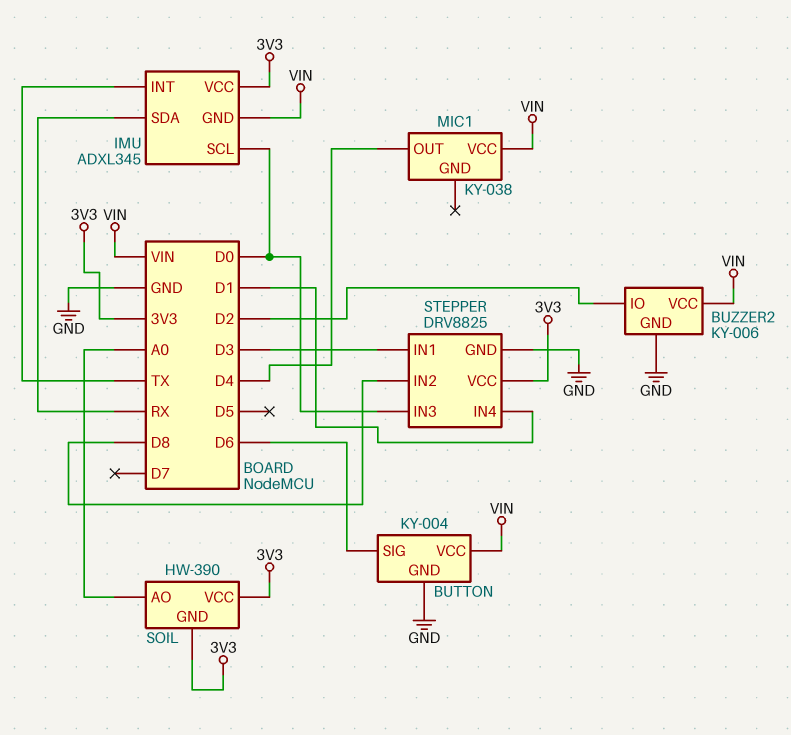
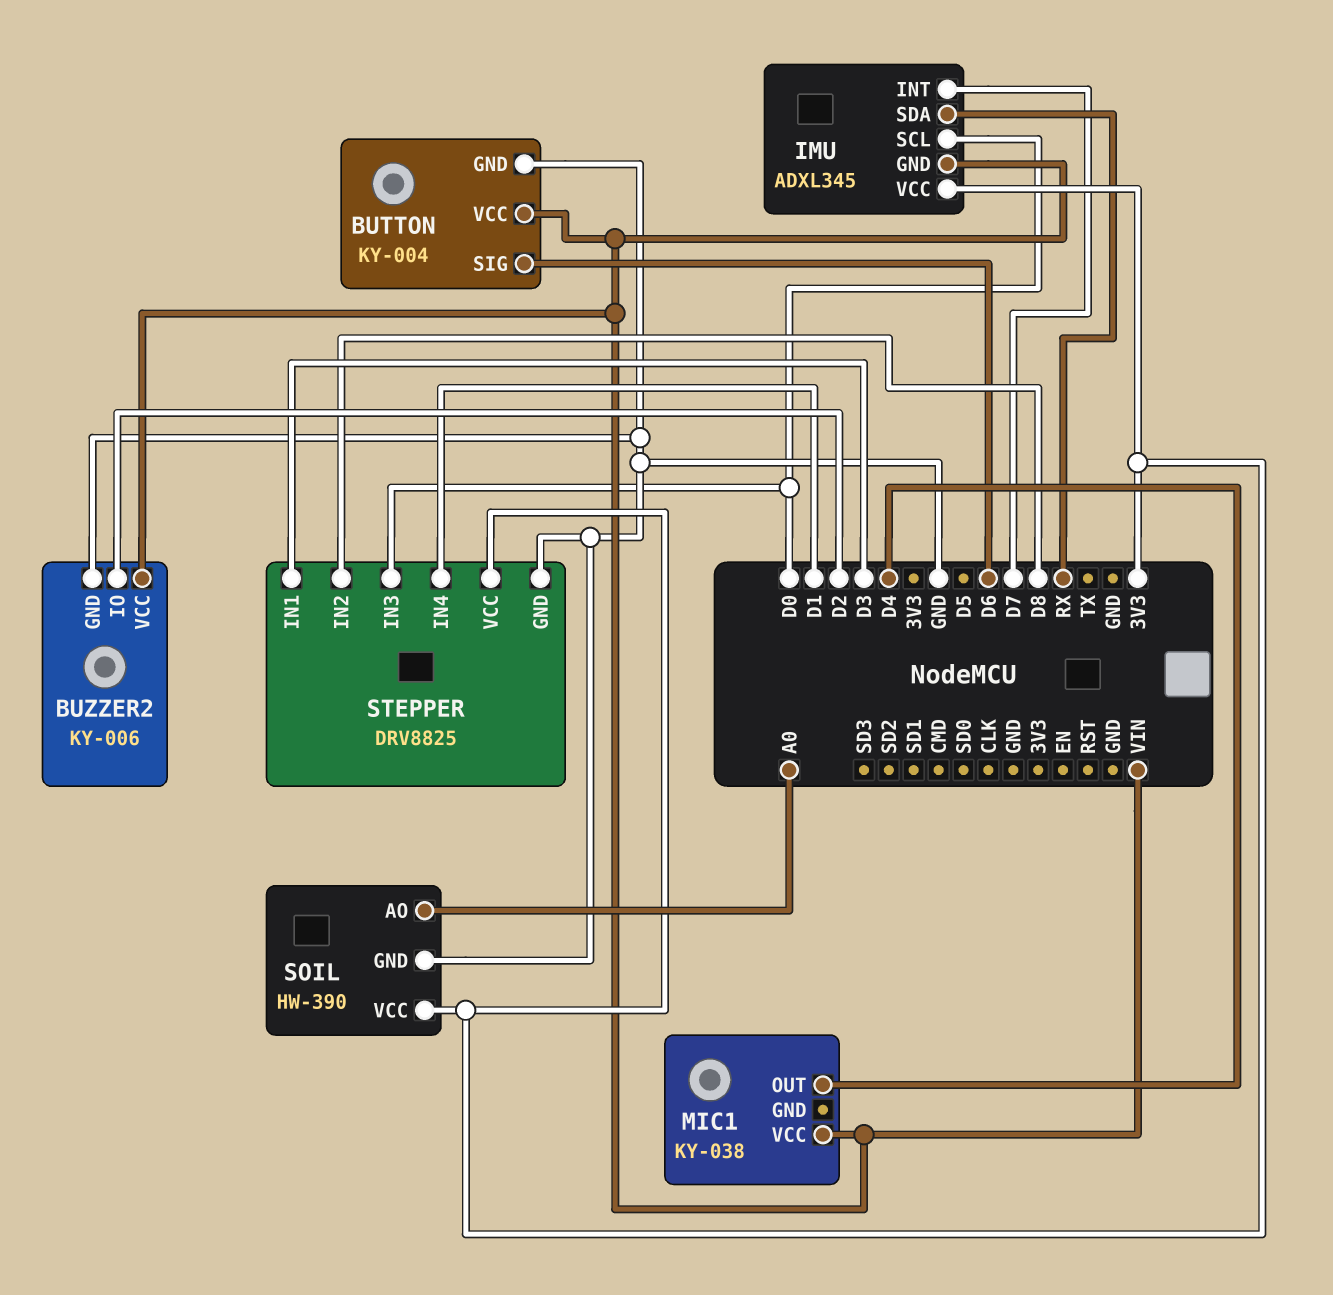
IMU pin INT: TX -> D7
SOIL pin GND: 3V3 -> GND

